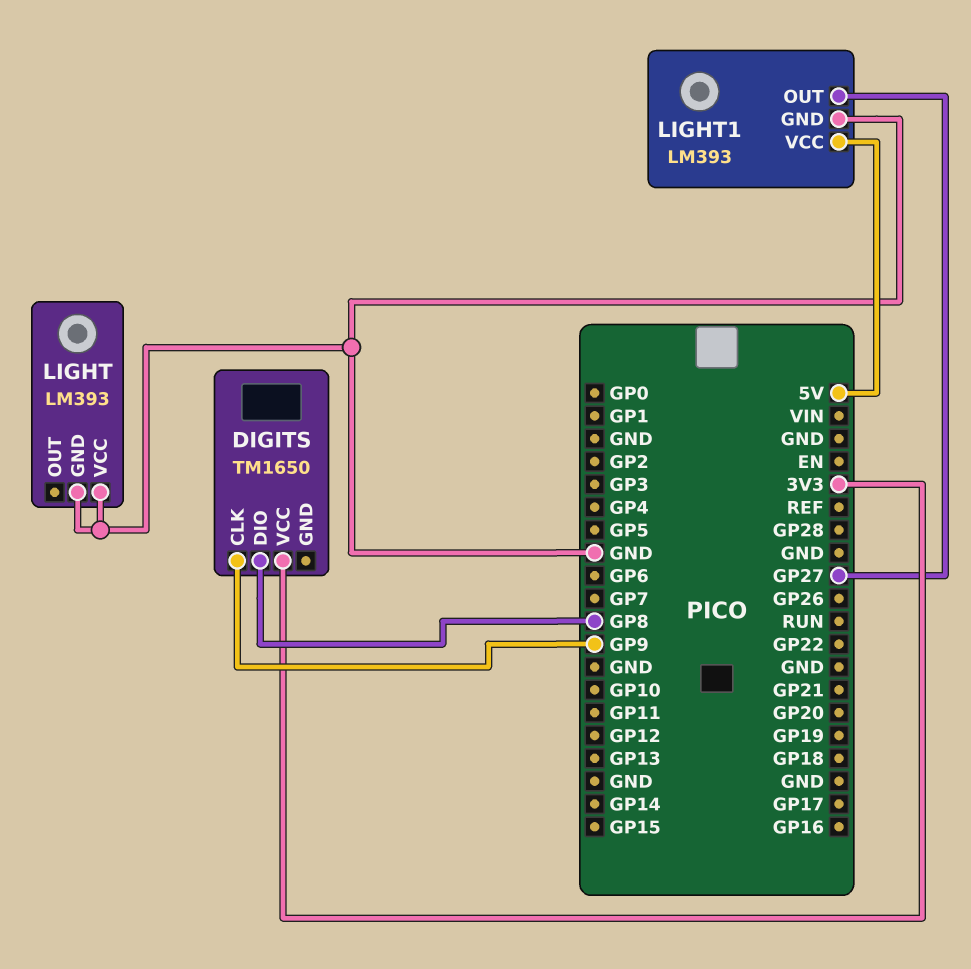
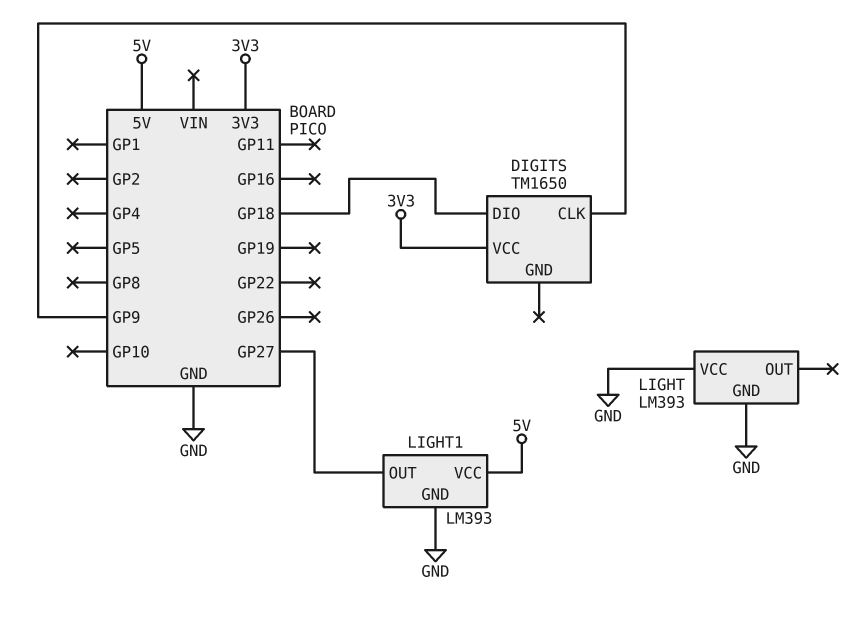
DIGITS pin DIO: GP8 -> GP18

